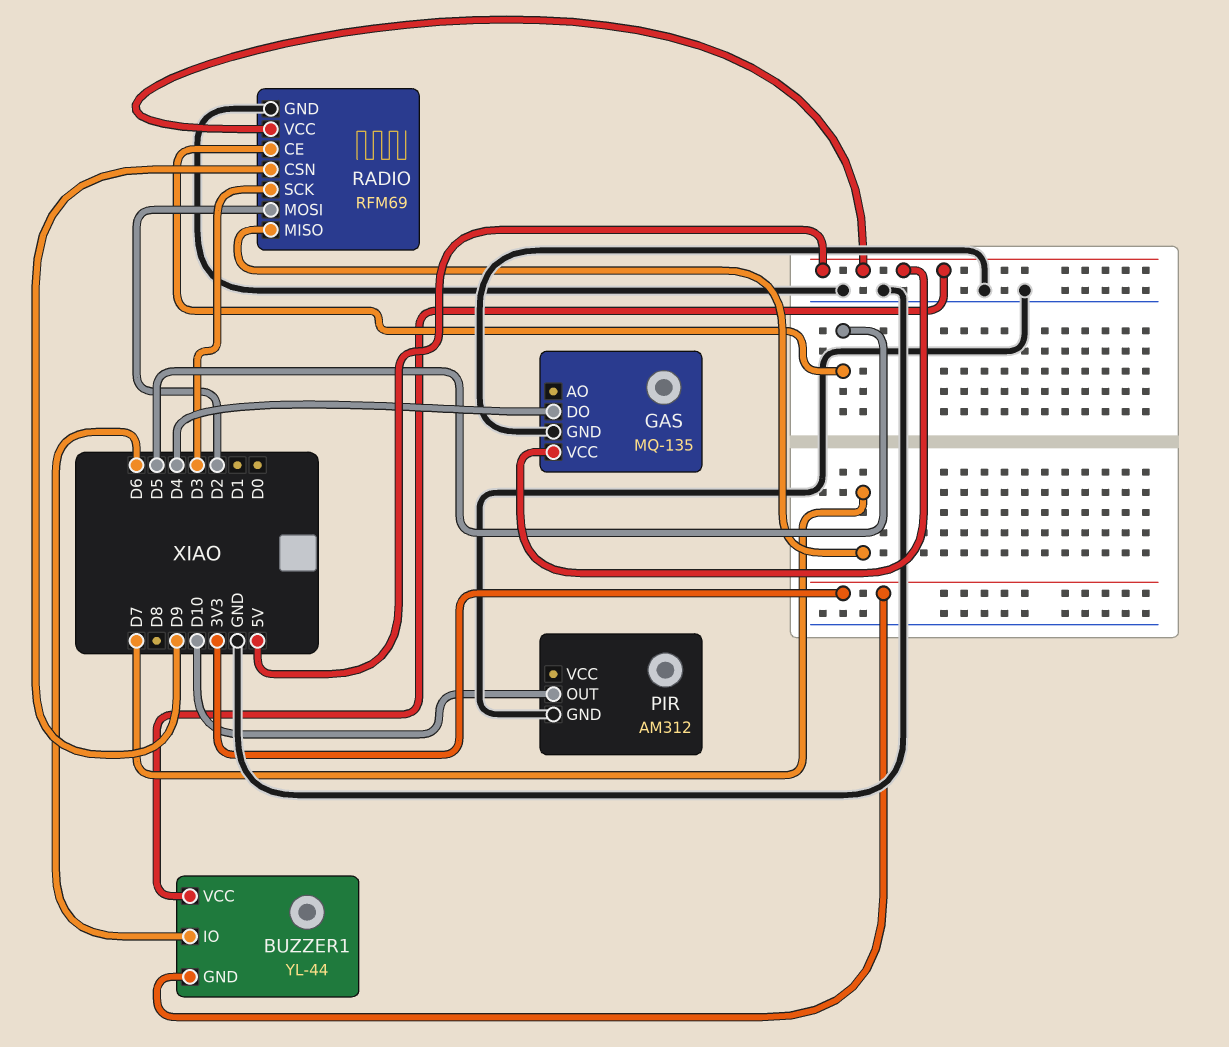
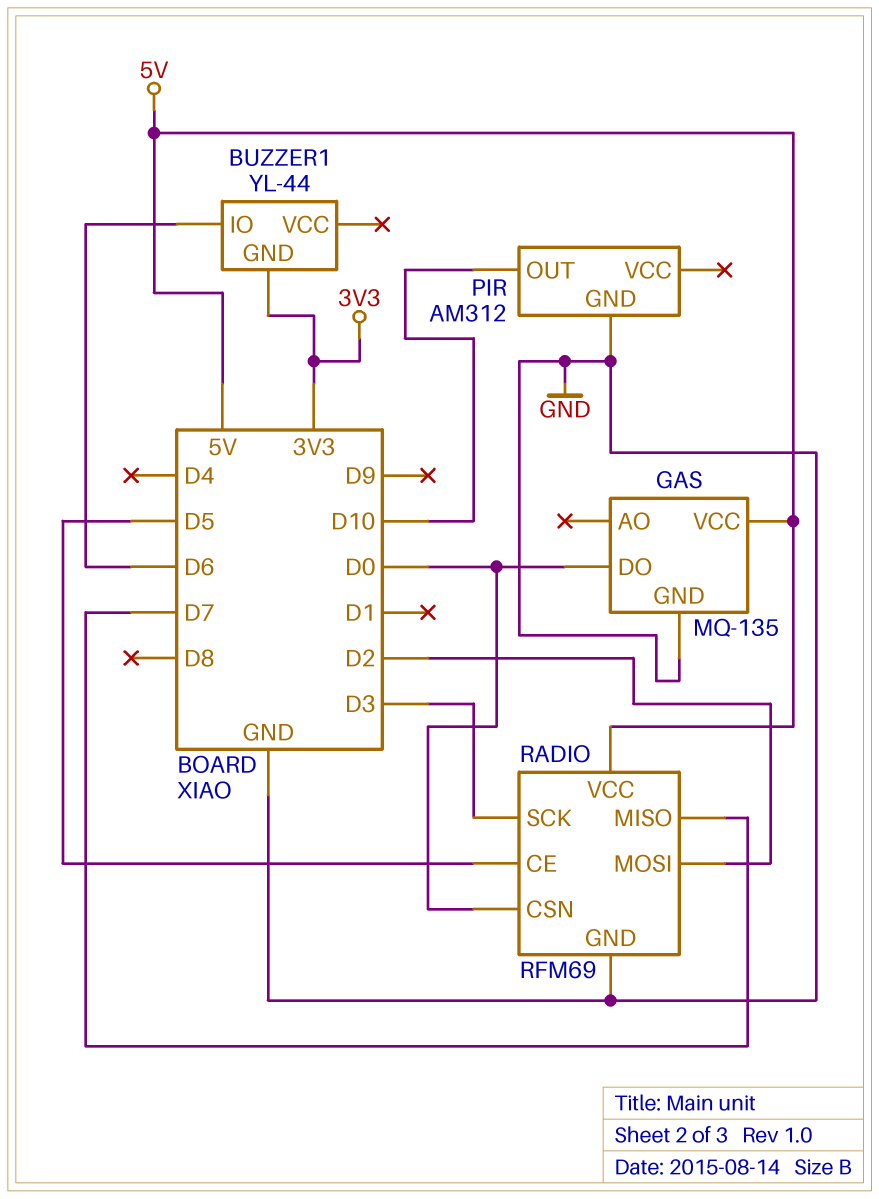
BUZZER1 pin VCC: 5V -> none
GAS pin DO: D4 -> D0
RADIO pin CSN: D9 -> D0

